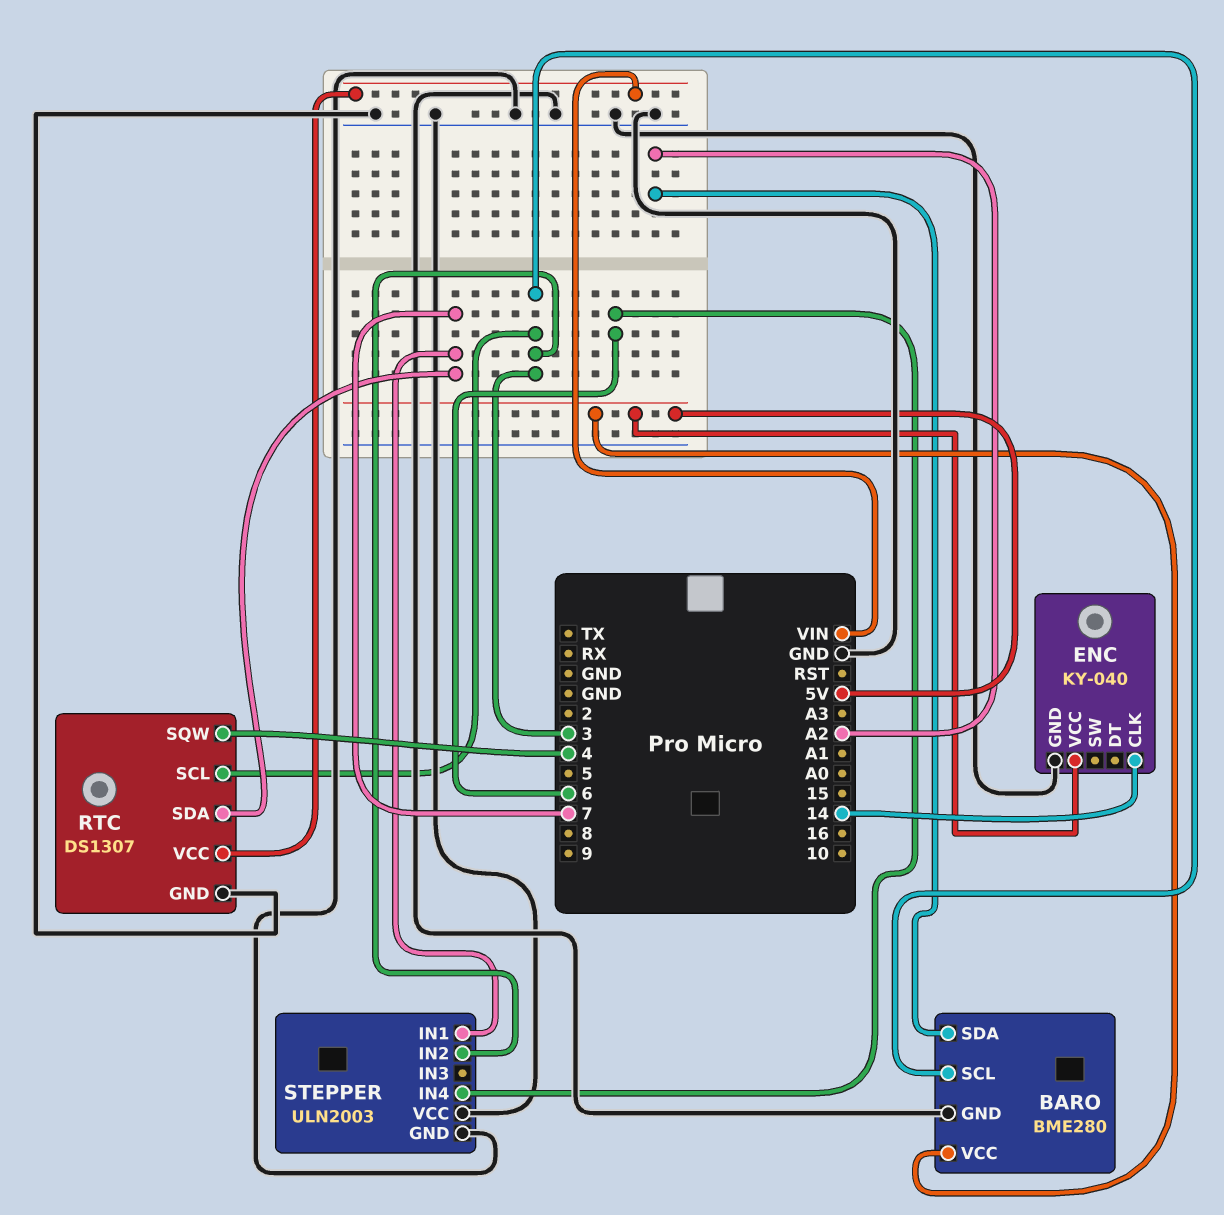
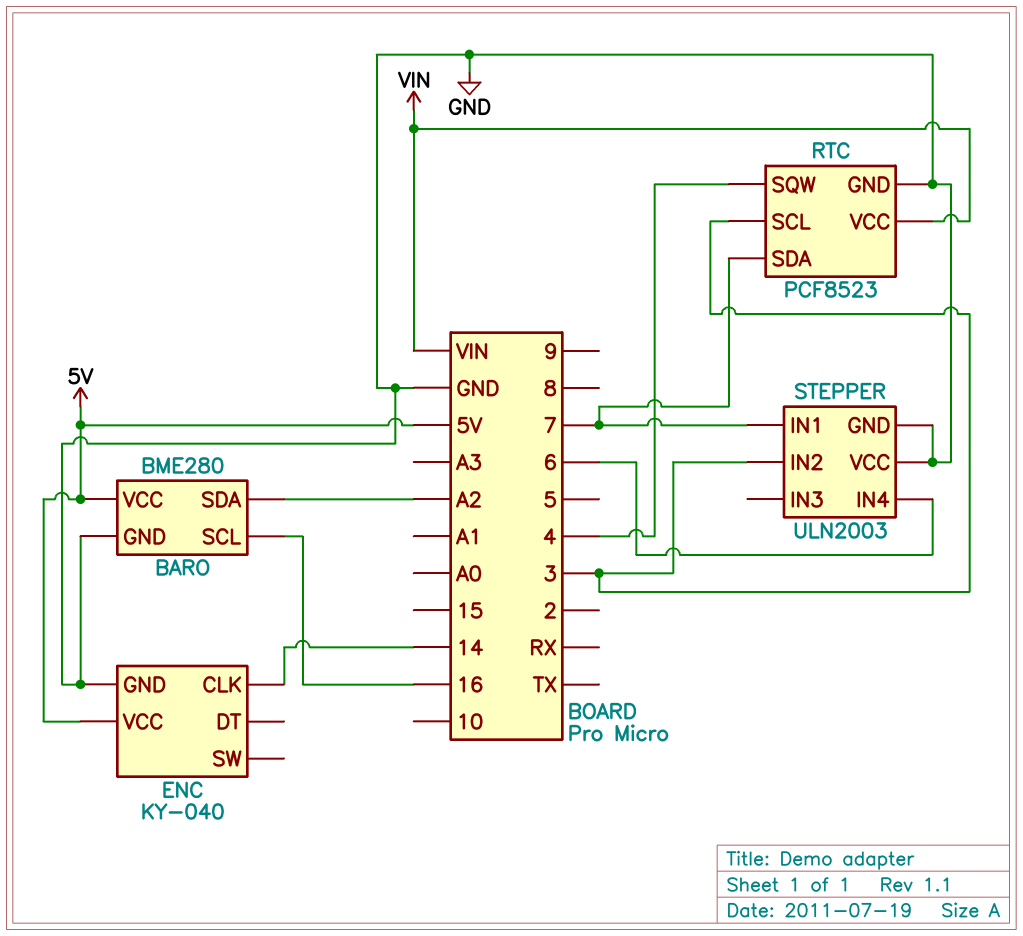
BARO pin SCL: 3 -> 16
RTC: DS1307 -> PCF8523

